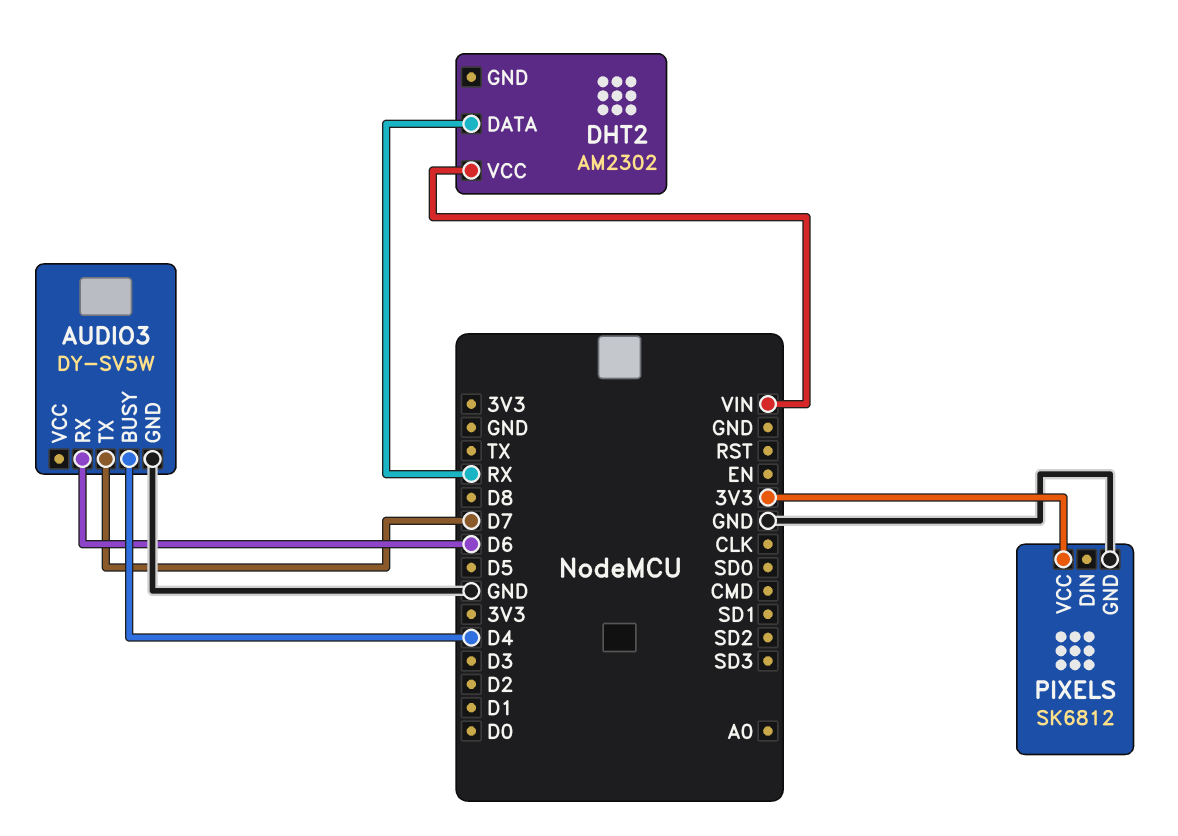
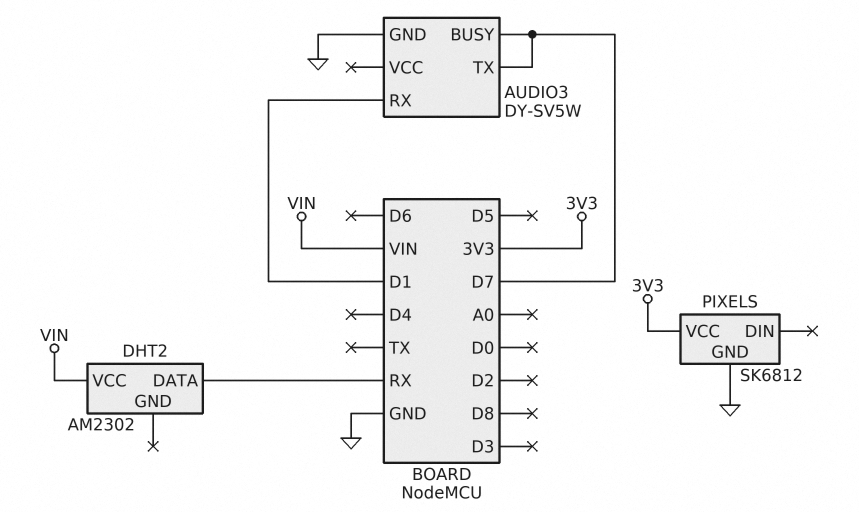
AUDIO3 pin BUSY: D4 -> D7
AUDIO3 pin RX: D6 -> D1

